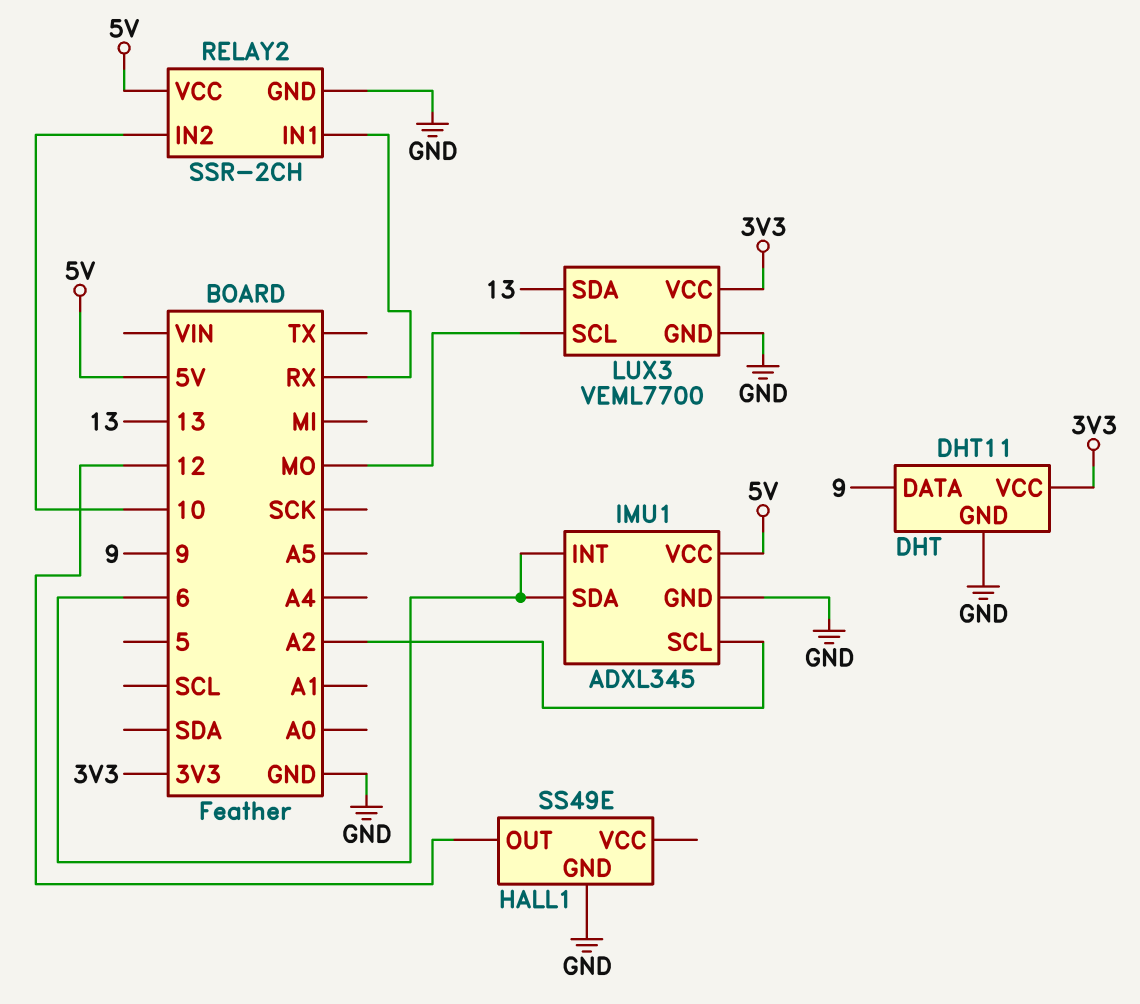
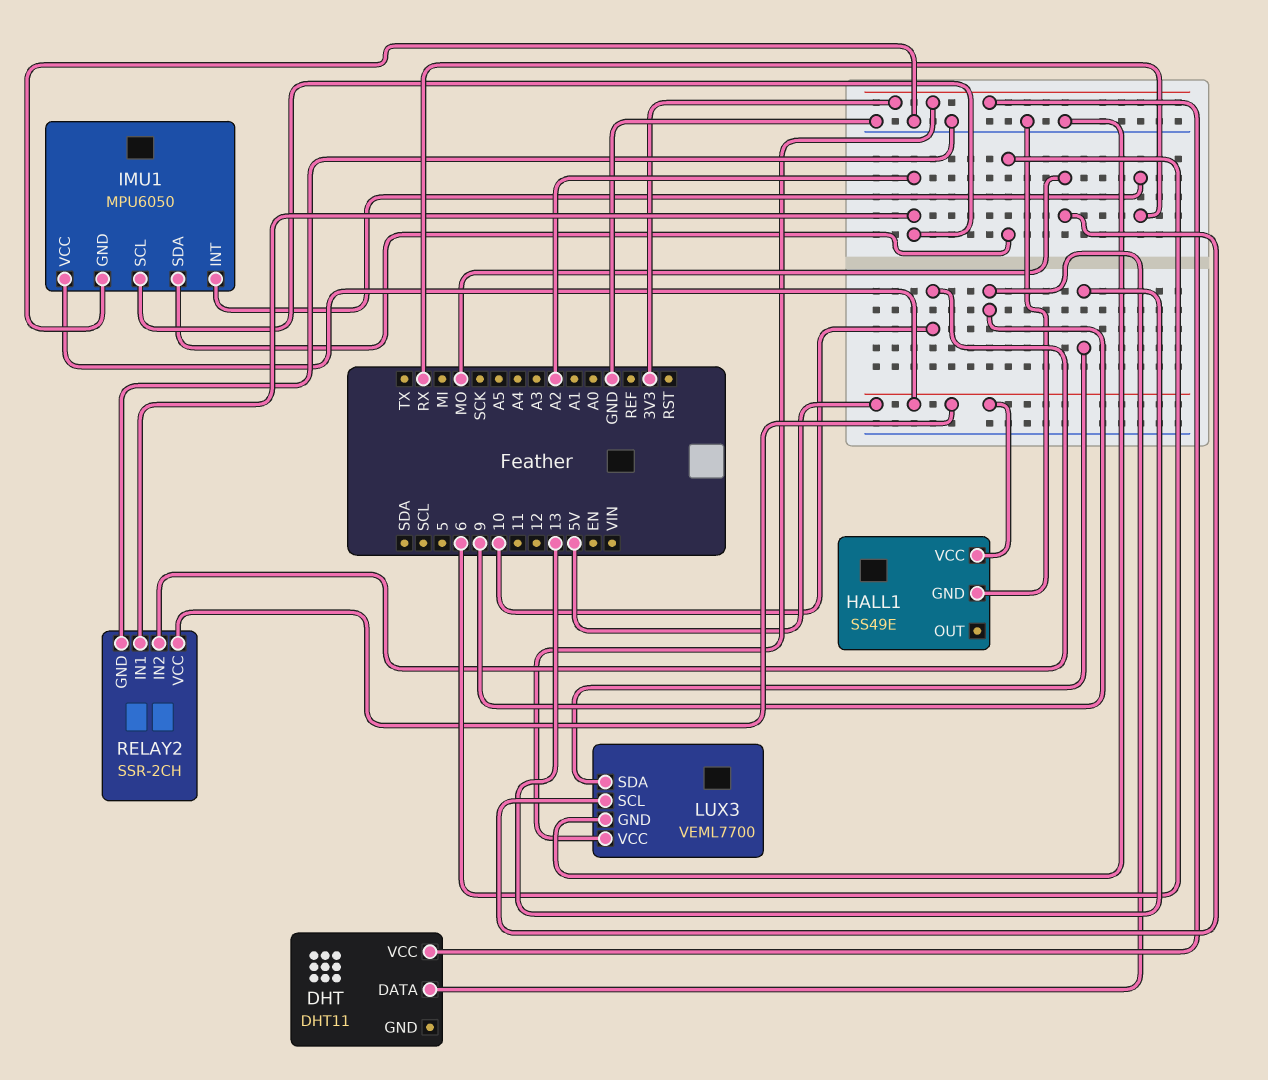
DHT pin GND: GND -> none
HALL1 pin OUT: 12 -> none
HALL1 pin VCC: none -> 5V
IMU1: ADXL345 -> MPU6050
IMU1 pin INT: 6 -> RX
RELAY2 pin IN1: RX -> A2

